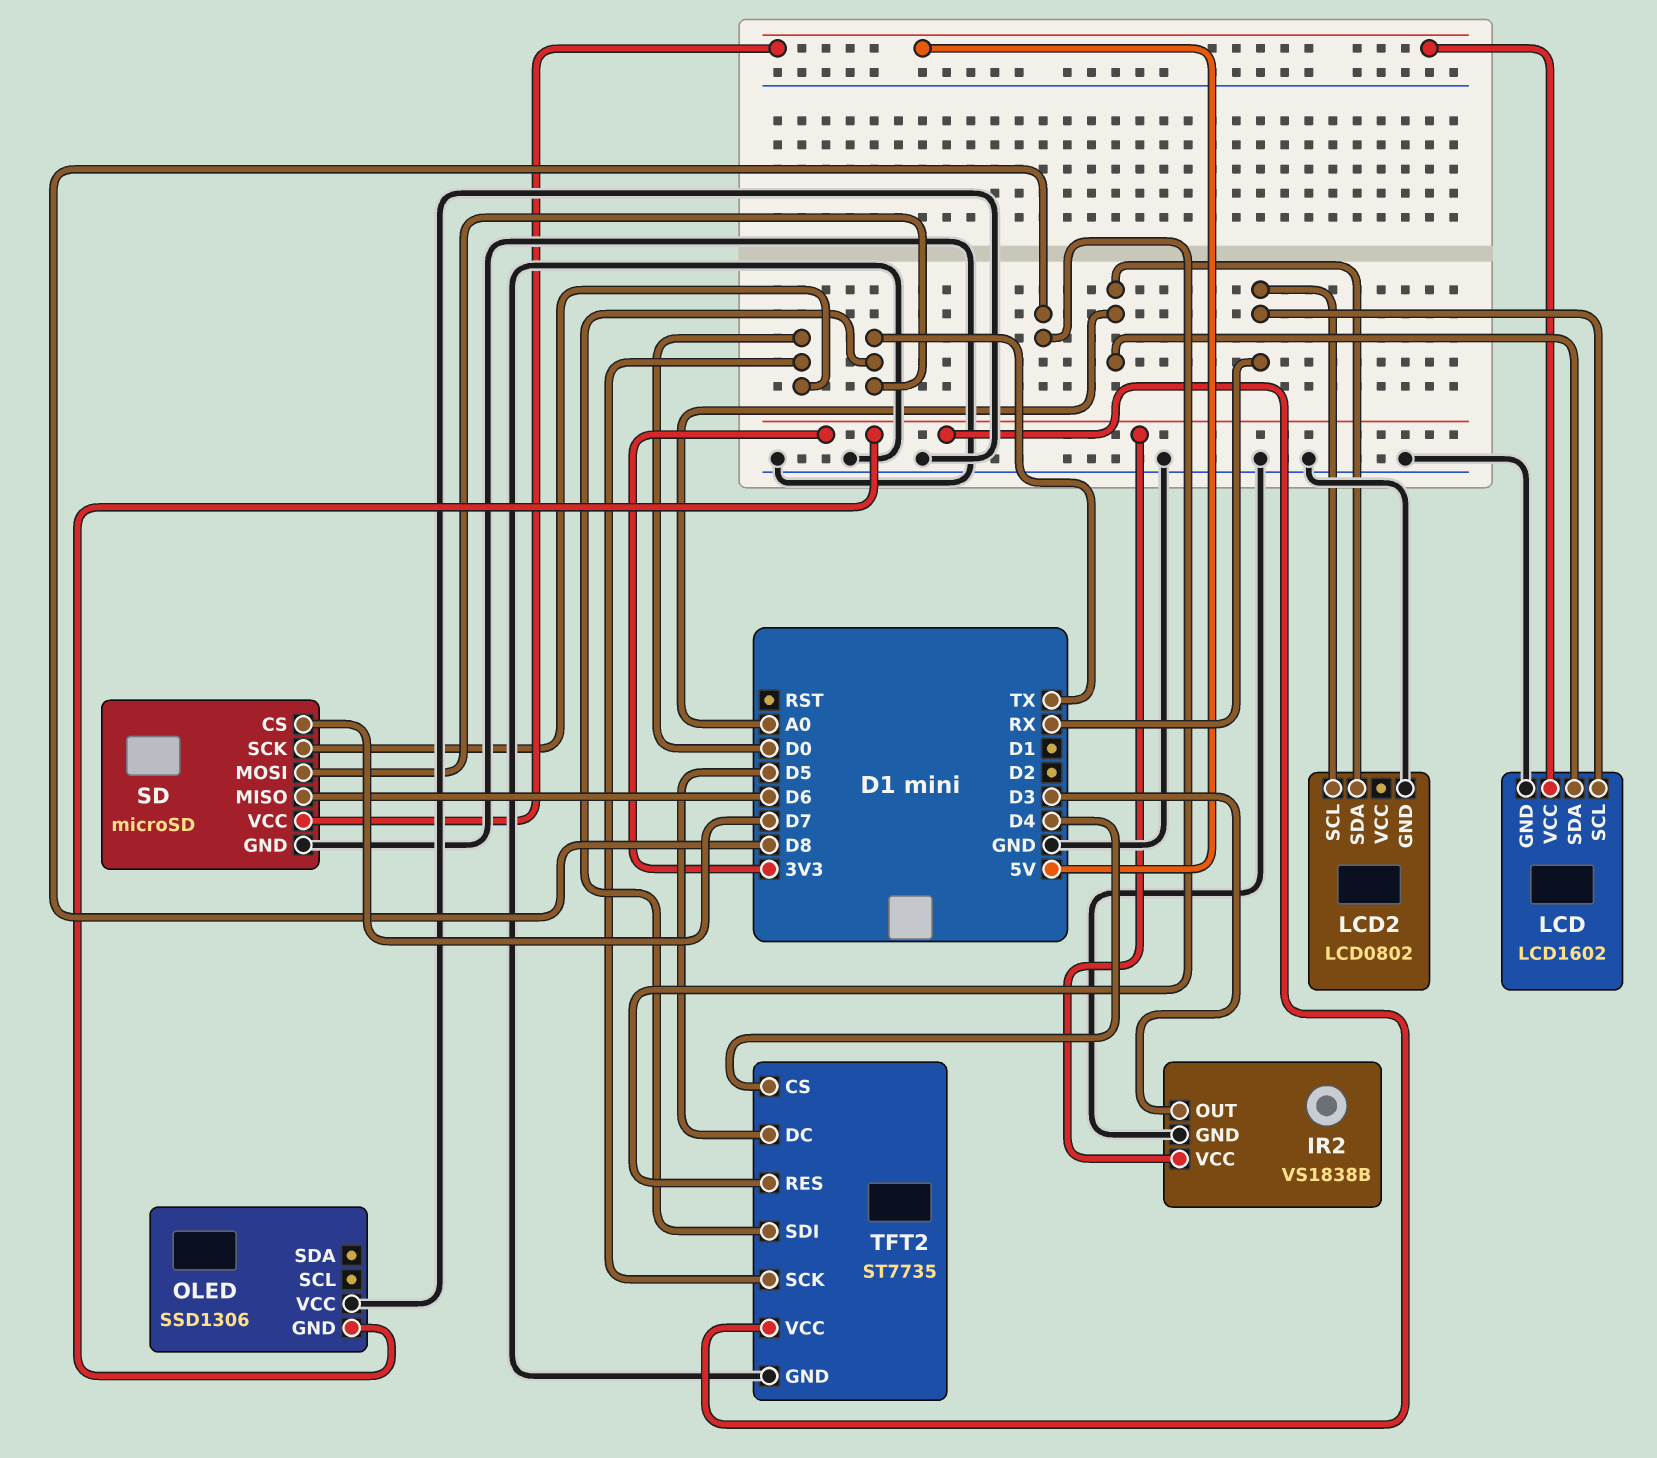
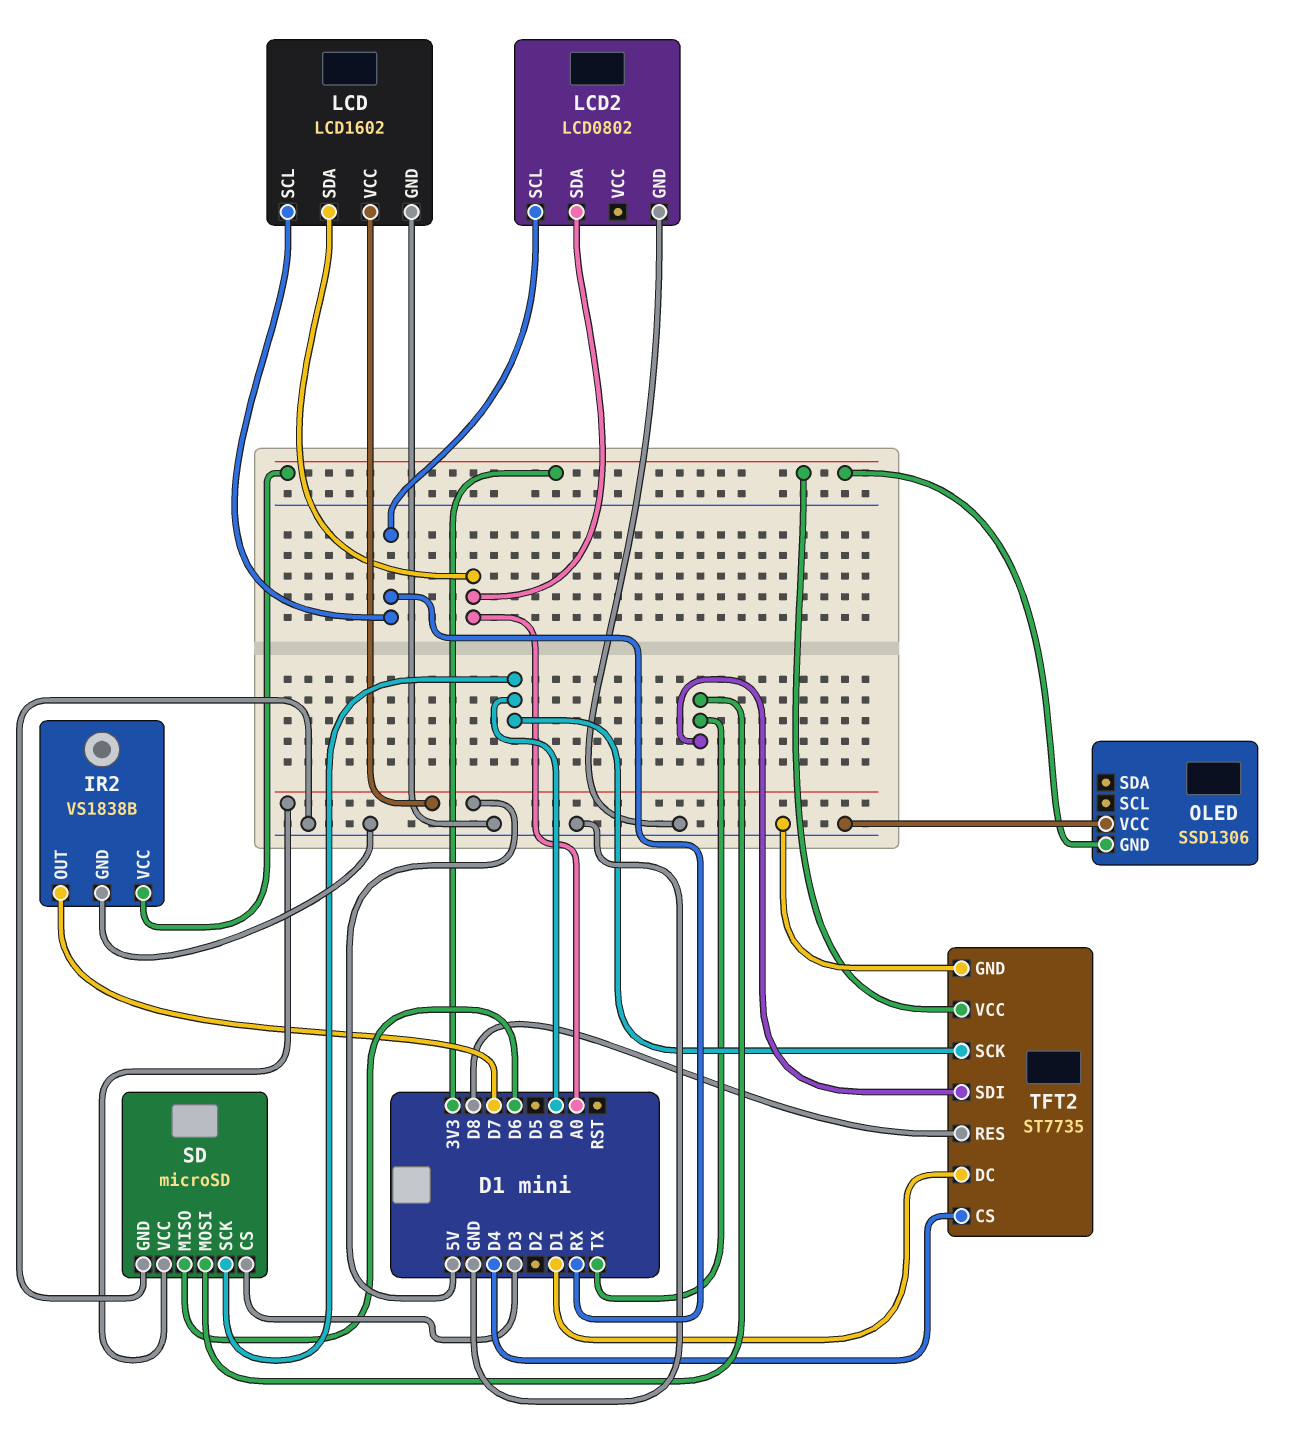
IR2 pin OUT: D3 -> D7
SD pin CS: D7 -> D3
TFT2 pin DC: D5 -> D1

